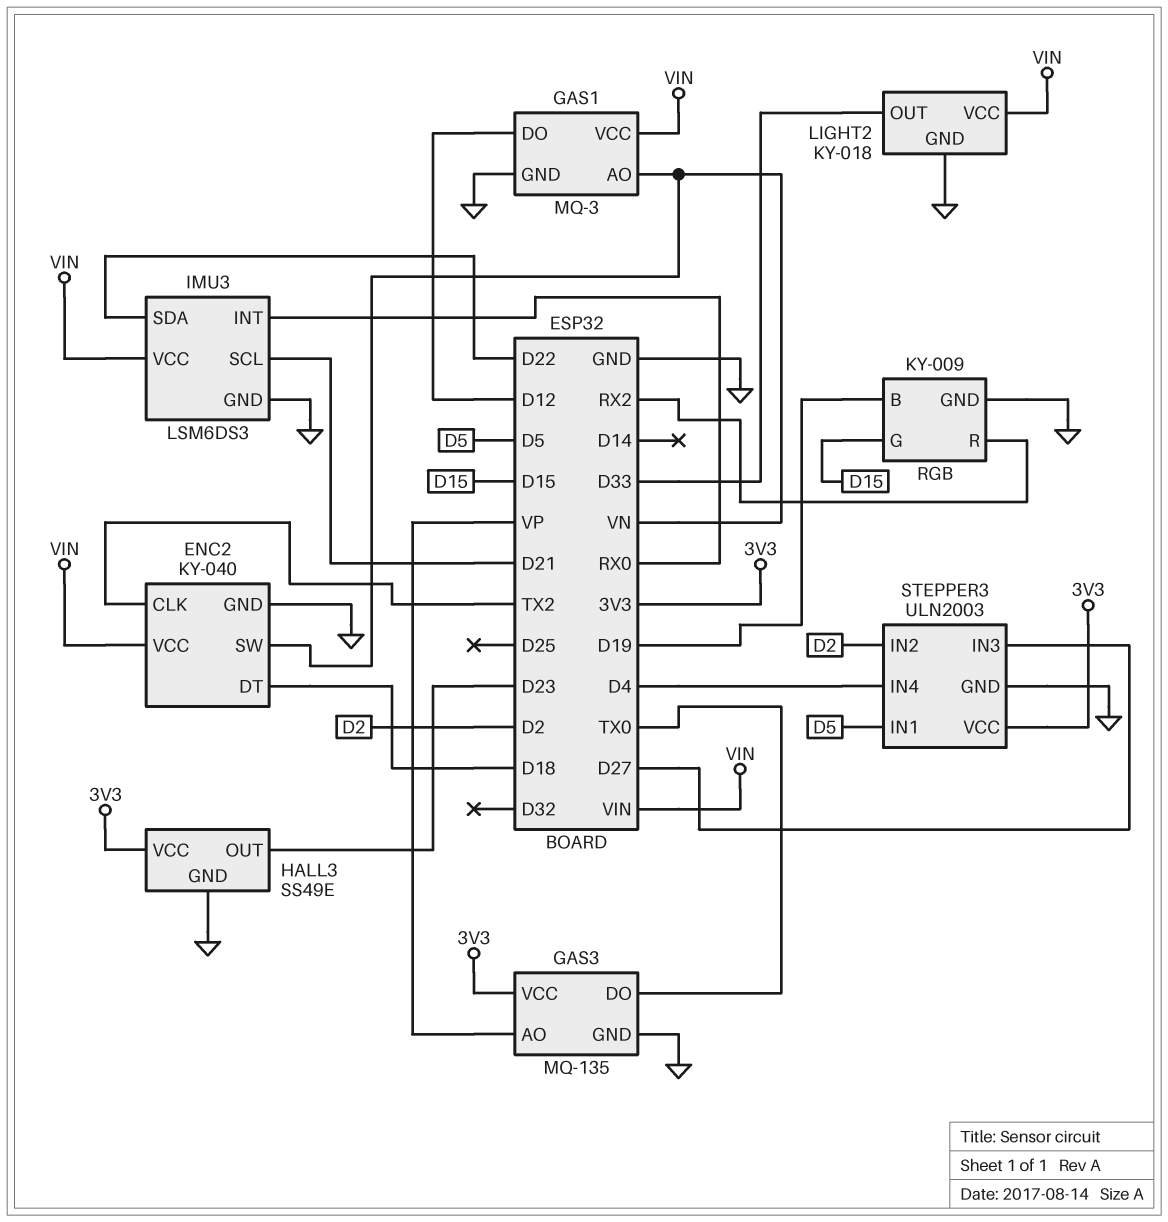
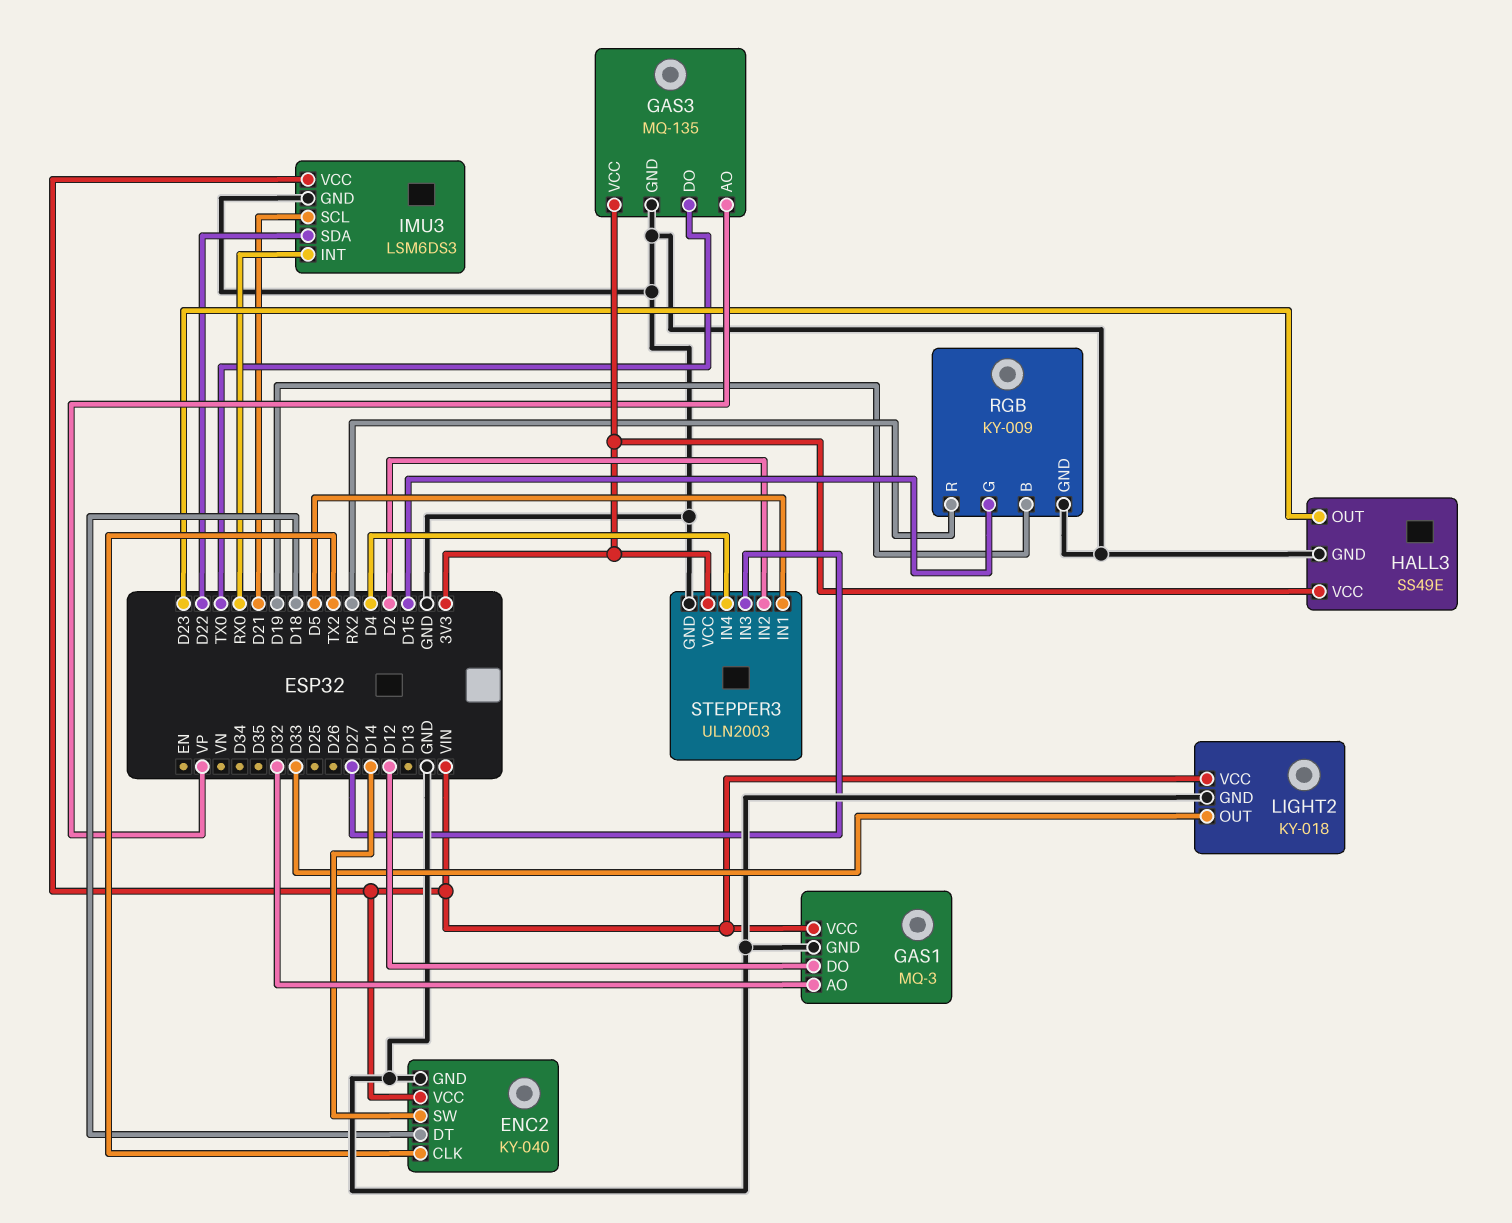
ENC2 pin SW: VN -> D14
GAS1 pin AO: VN -> D32

